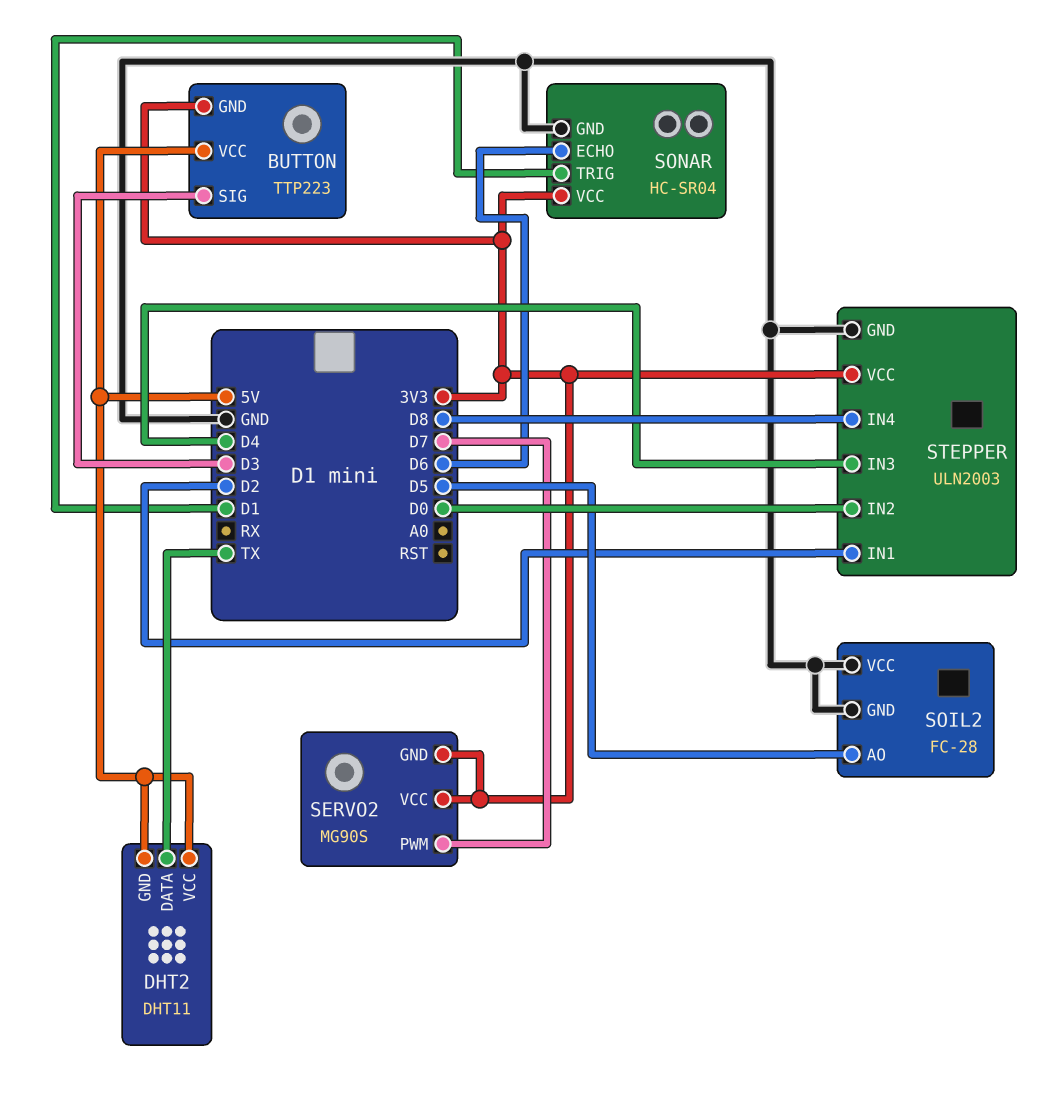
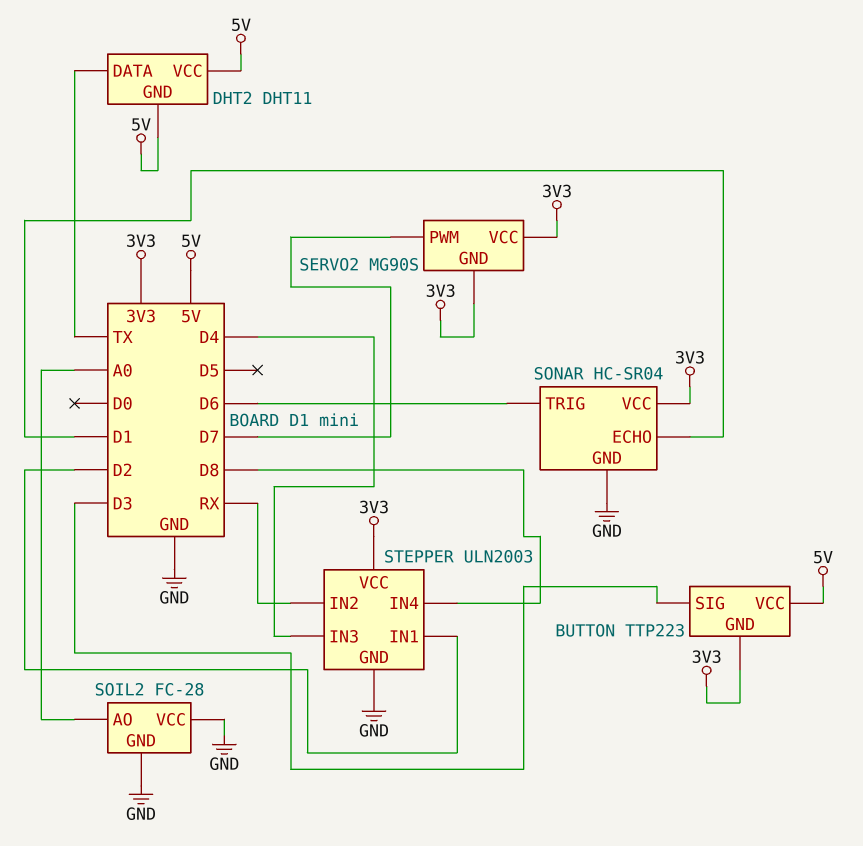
SOIL2 pin AO: D5 -> A0
SONAR pin ECHO: D6 -> D1
SONAR pin TRIG: D1 -> D6
STEPPER pin IN2: D0 -> RX

